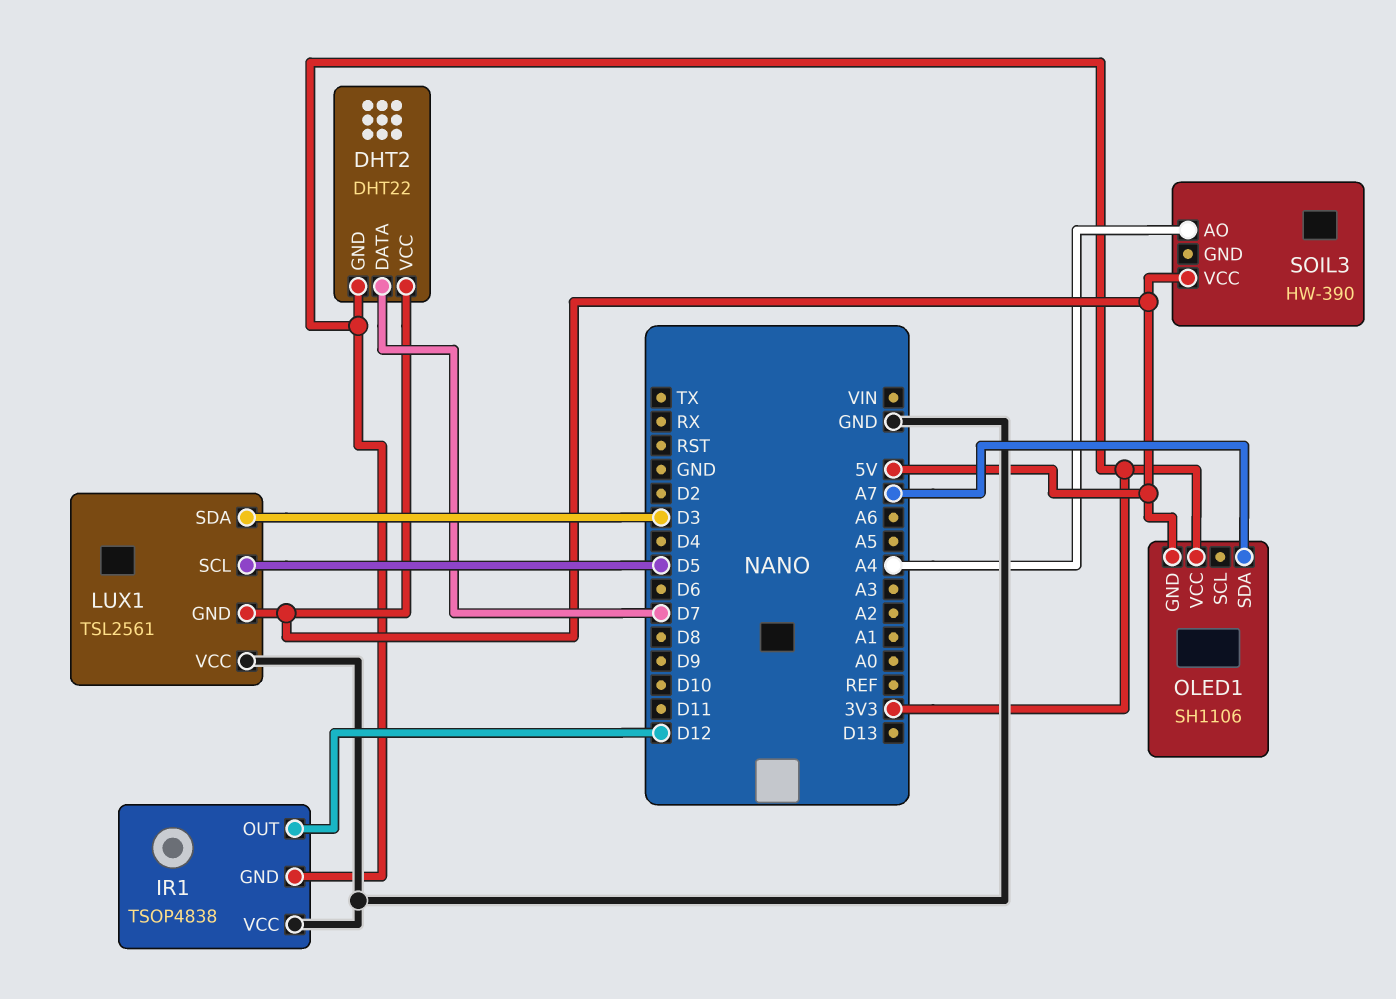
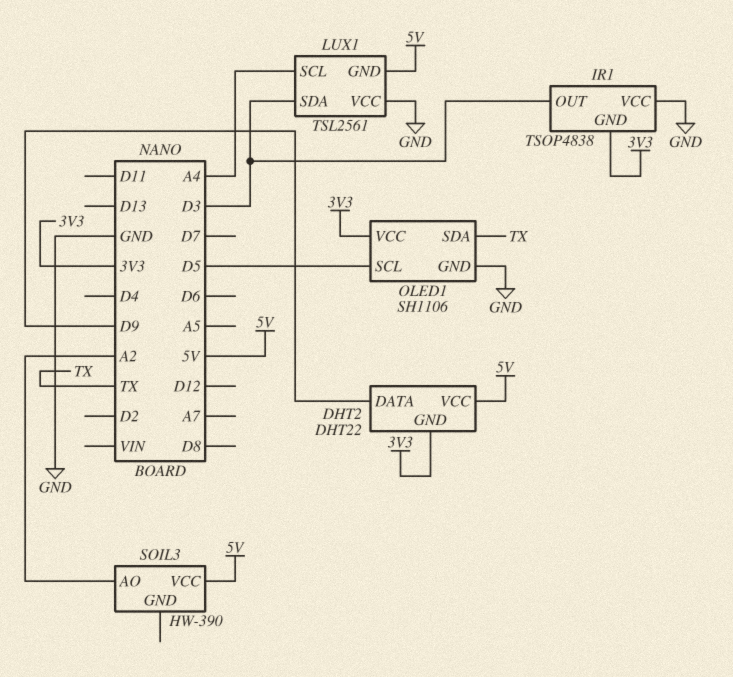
DHT2 pin DATA: D7 -> D9
IR1 pin OUT: D12 -> D3
LUX1 pin SCL: D5 -> A4
OLED1 pin GND: 5V -> GND
OLED1 pin SCL: none -> D5
OLED1 pin SDA: A7 -> TX
SOIL3 pin AO: A4 -> A2

